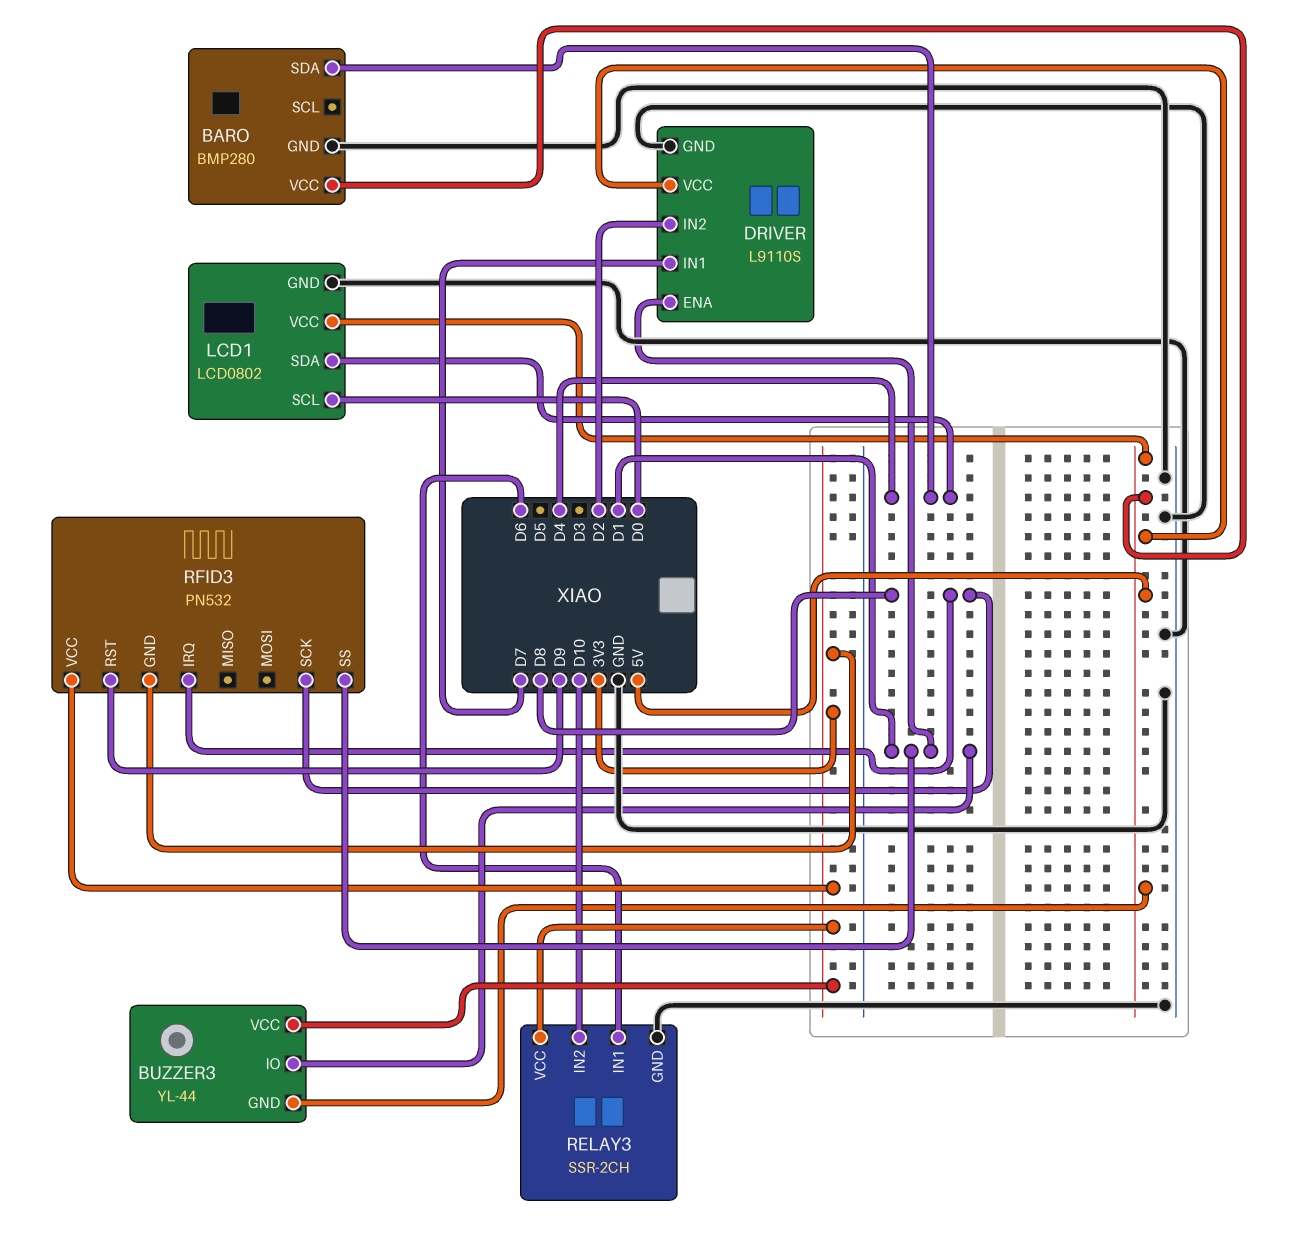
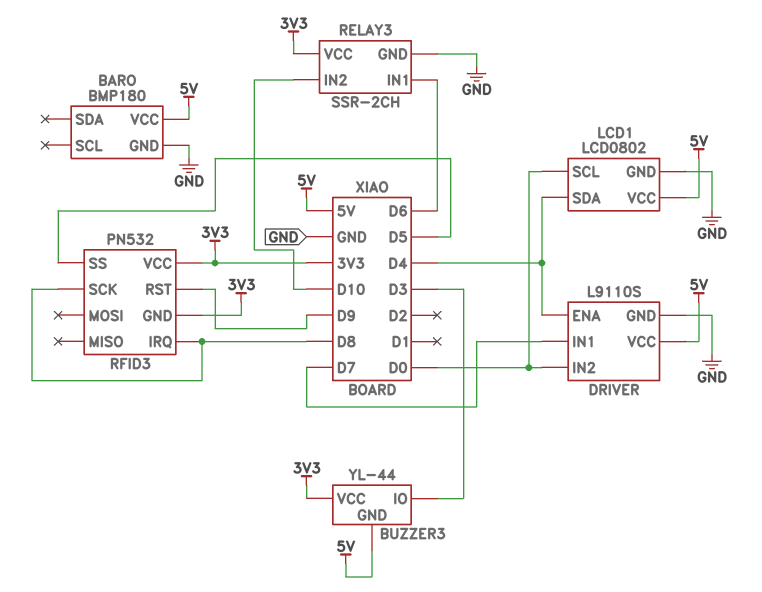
BARO: BMP280 -> BMP180
BARO pin SDA: D4 -> none
BUZZER3 pin IO: D1 -> D3
DRIVER pin ENA: D1 -> D4
DRIVER pin IN2: D2 -> D0
RFID3 pin SS: D1 -> D5

